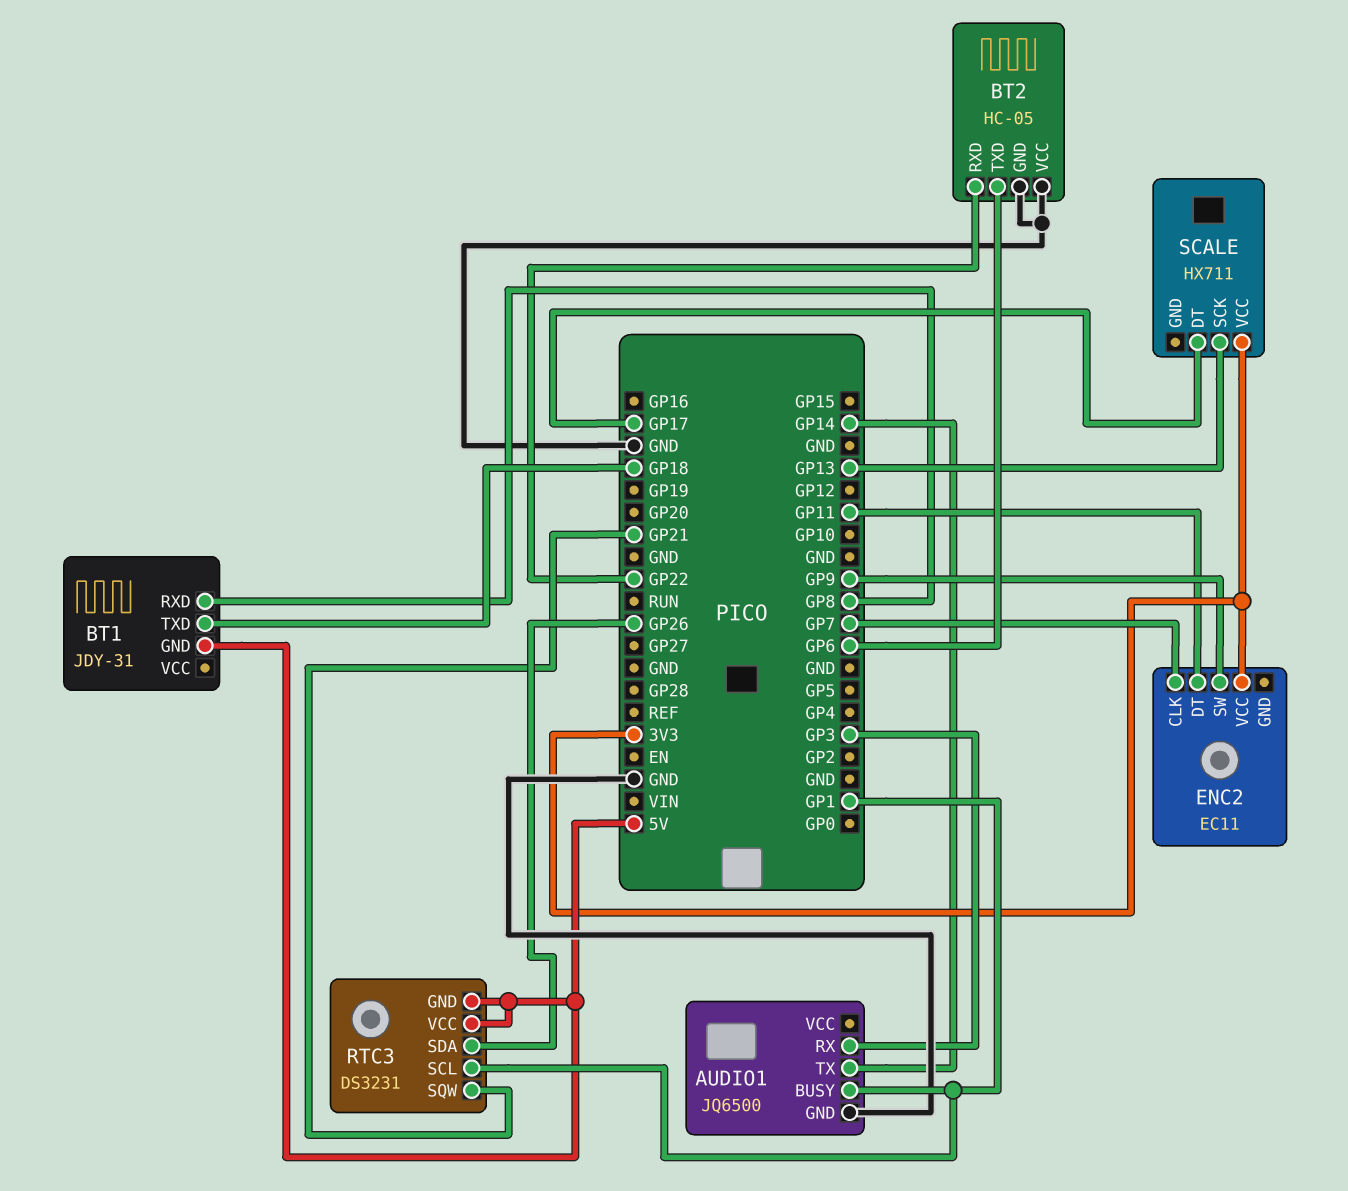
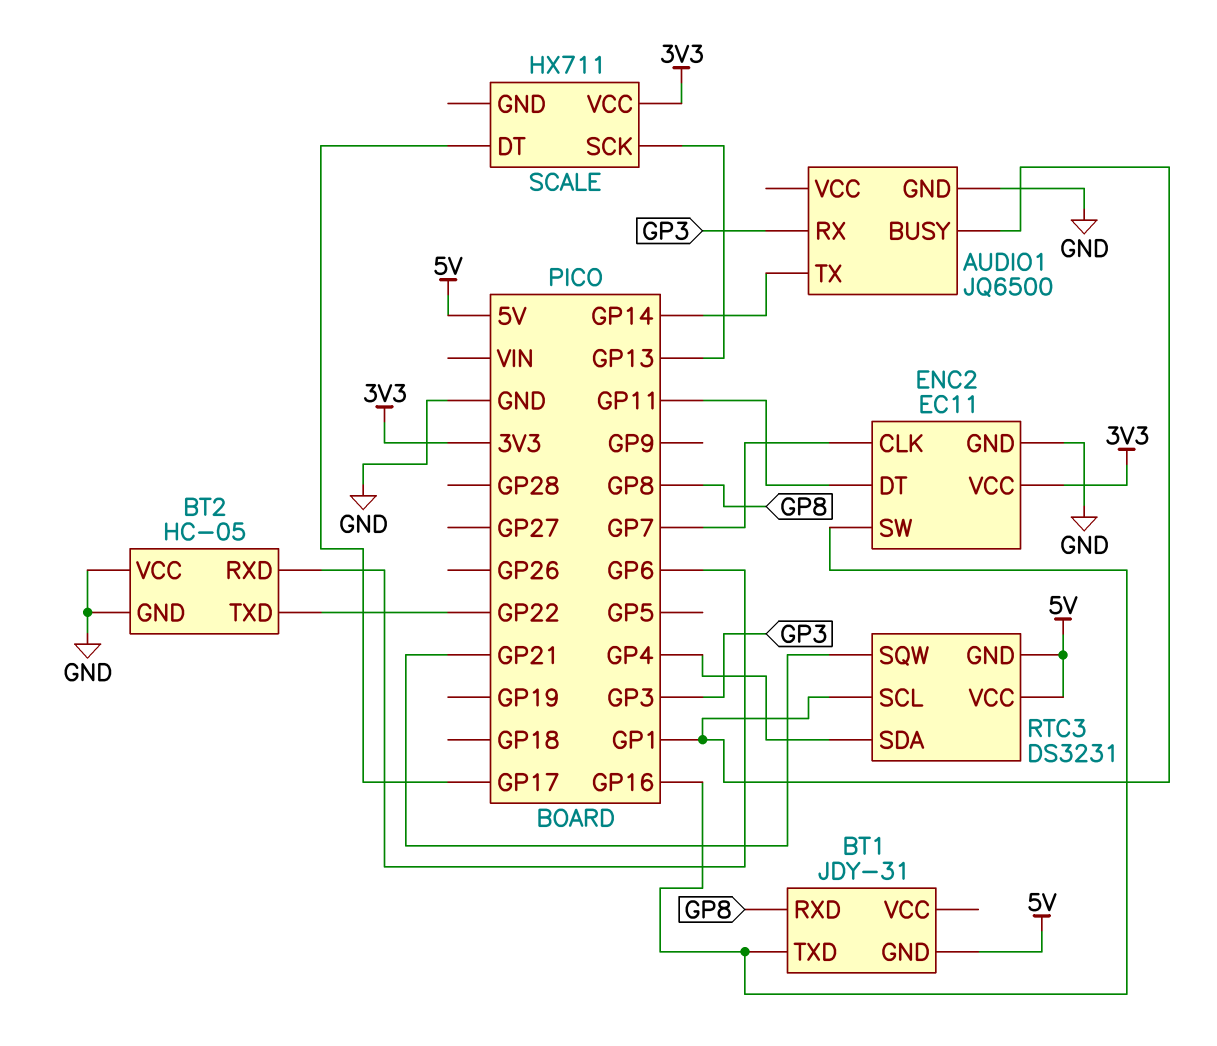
BT1 pin TXD: GP18 -> GP16
BT2 pin RXD: GP22 -> GP6
BT2 pin TXD: GP6 -> GP22
ENC2 pin GND: none -> GND
ENC2 pin SW: GP9 -> GP16
RTC3 pin SDA: GP26 -> GP4

